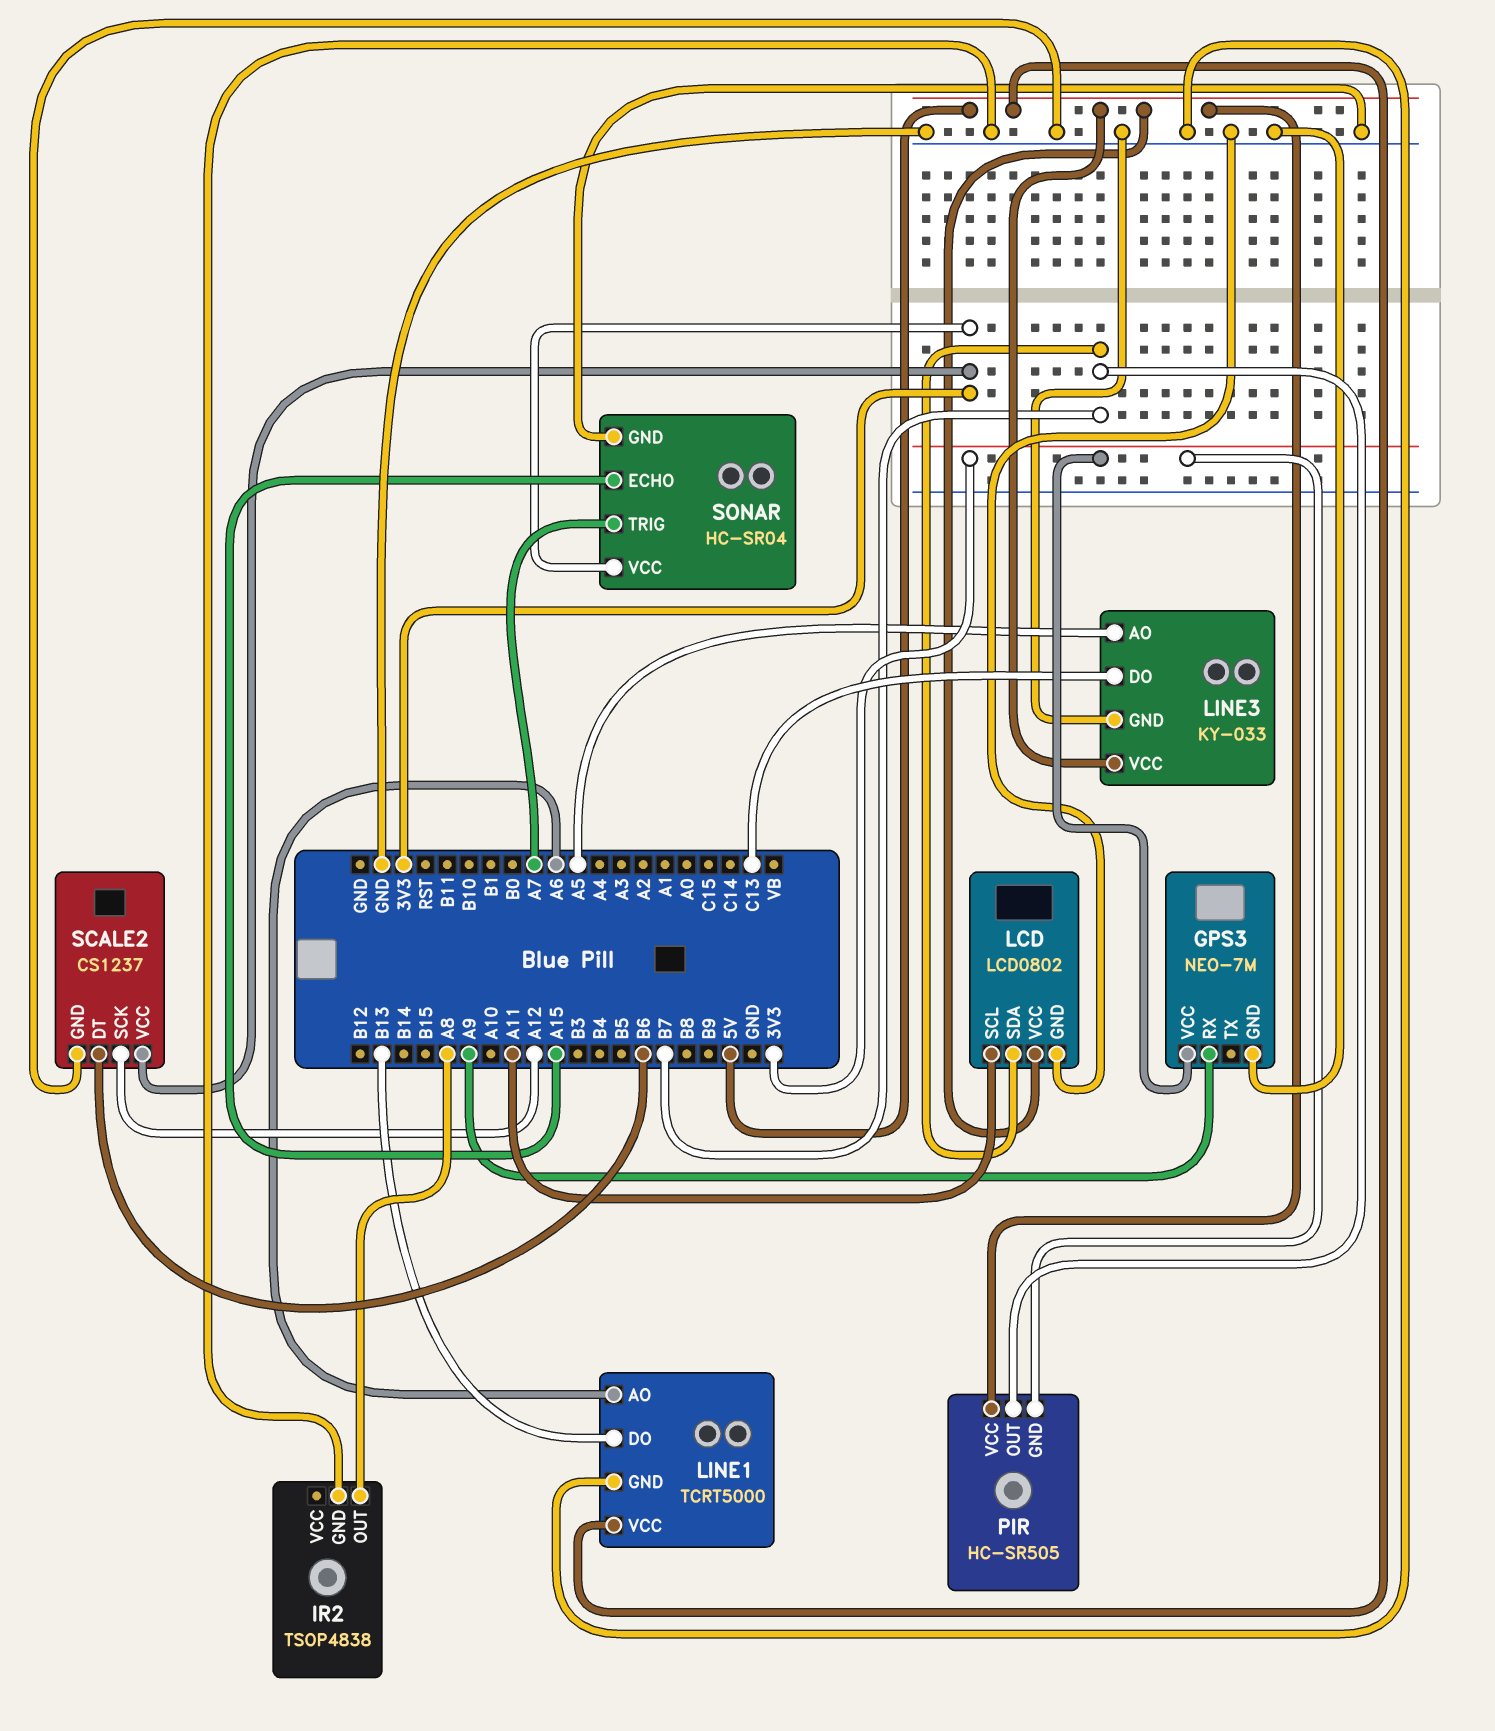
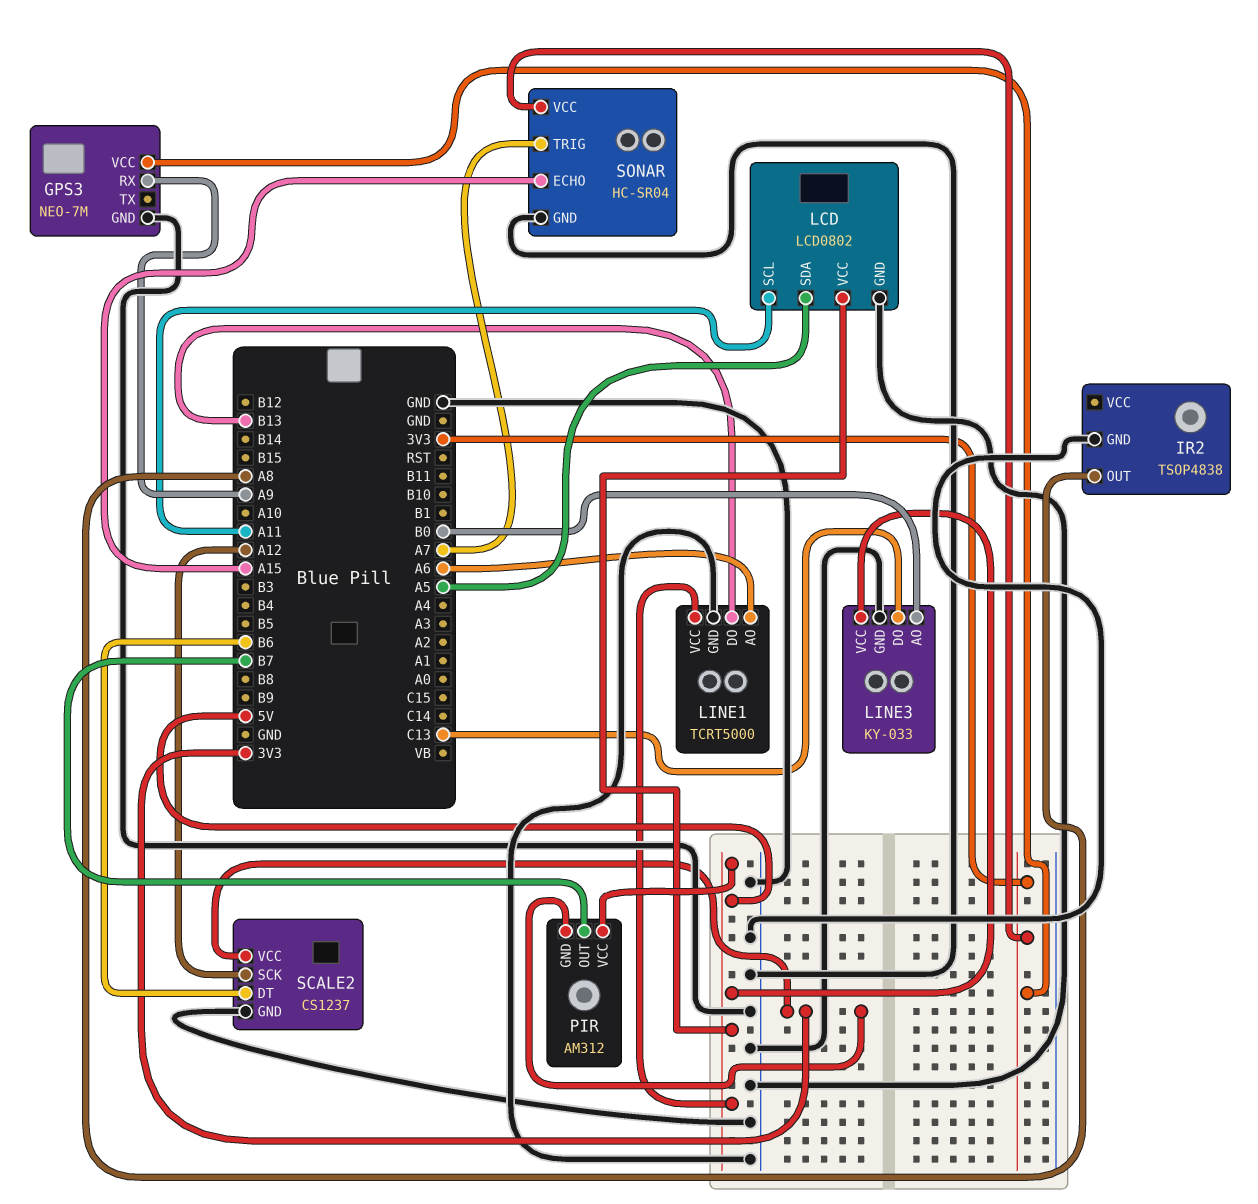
LCD pin SDA: B7 -> A5
LINE3 pin AO: A5 -> B0
PIR: HC-SR505 -> AM312

